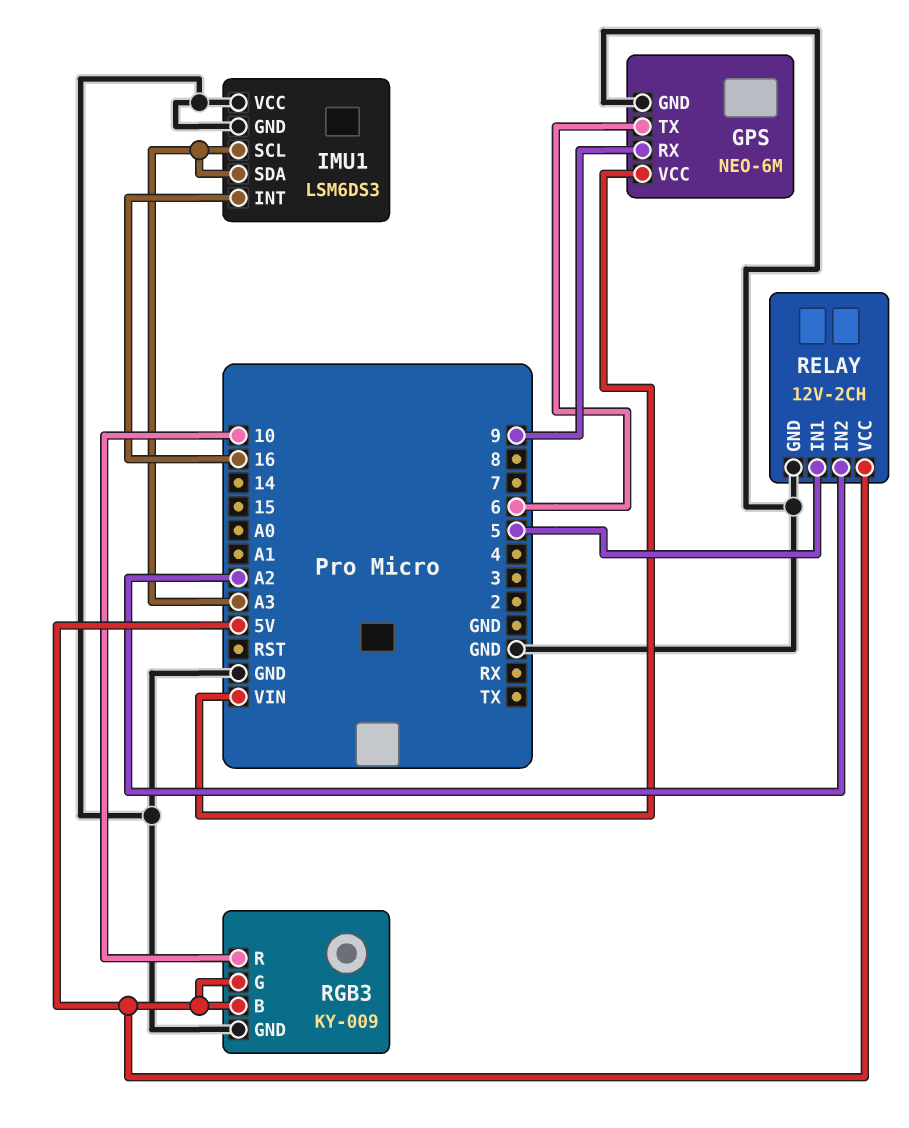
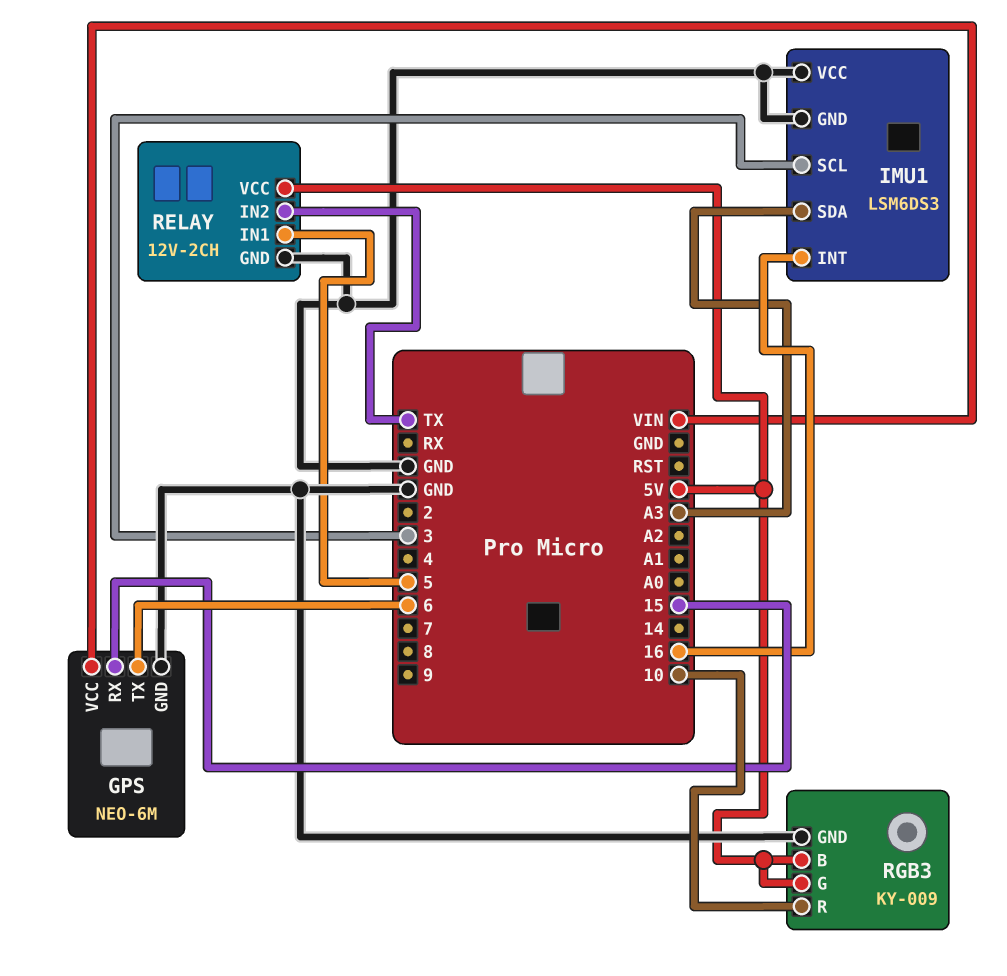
GPS pin RX: 9 -> 15
IMU1 pin SCL: A3 -> 3
RELAY pin IN2: A2 -> TX

